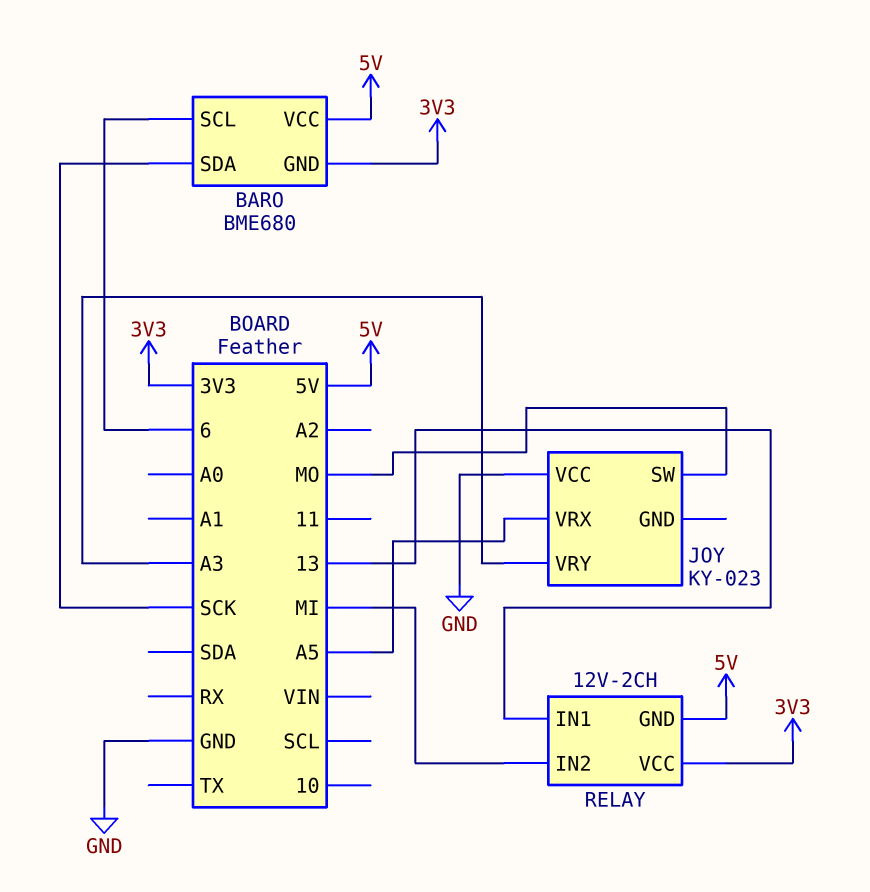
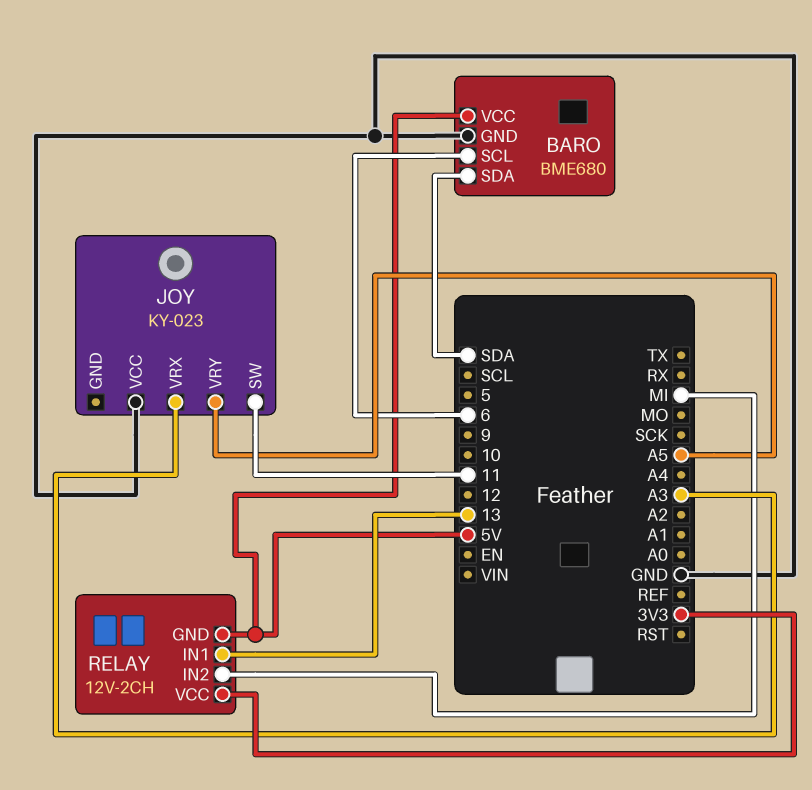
BARO pin GND: 3V3 -> GND
BARO pin SDA: SCK -> SDA
JOY pin SW: MO -> 11
JOY pin VRX: A5 -> A3
JOY pin VRY: A3 -> A5

